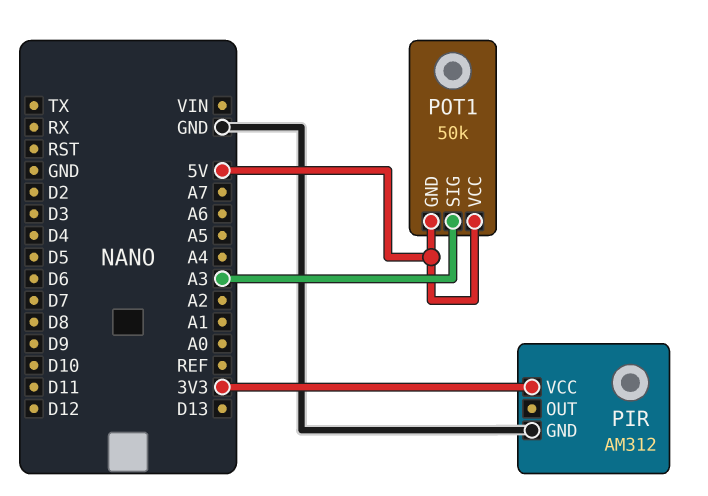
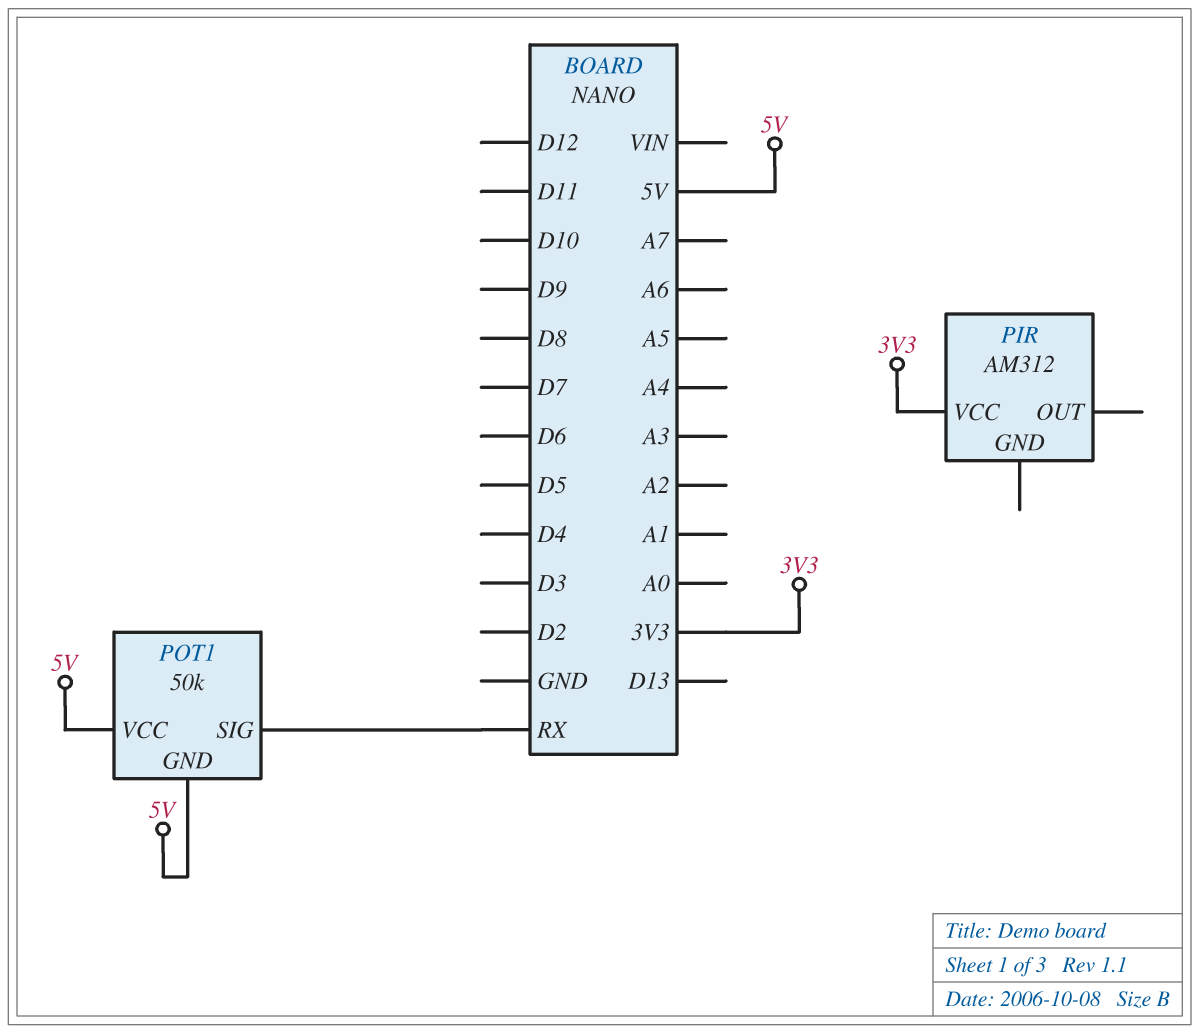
PIR pin GND: GND -> none
POT1 pin SIG: A3 -> RX

